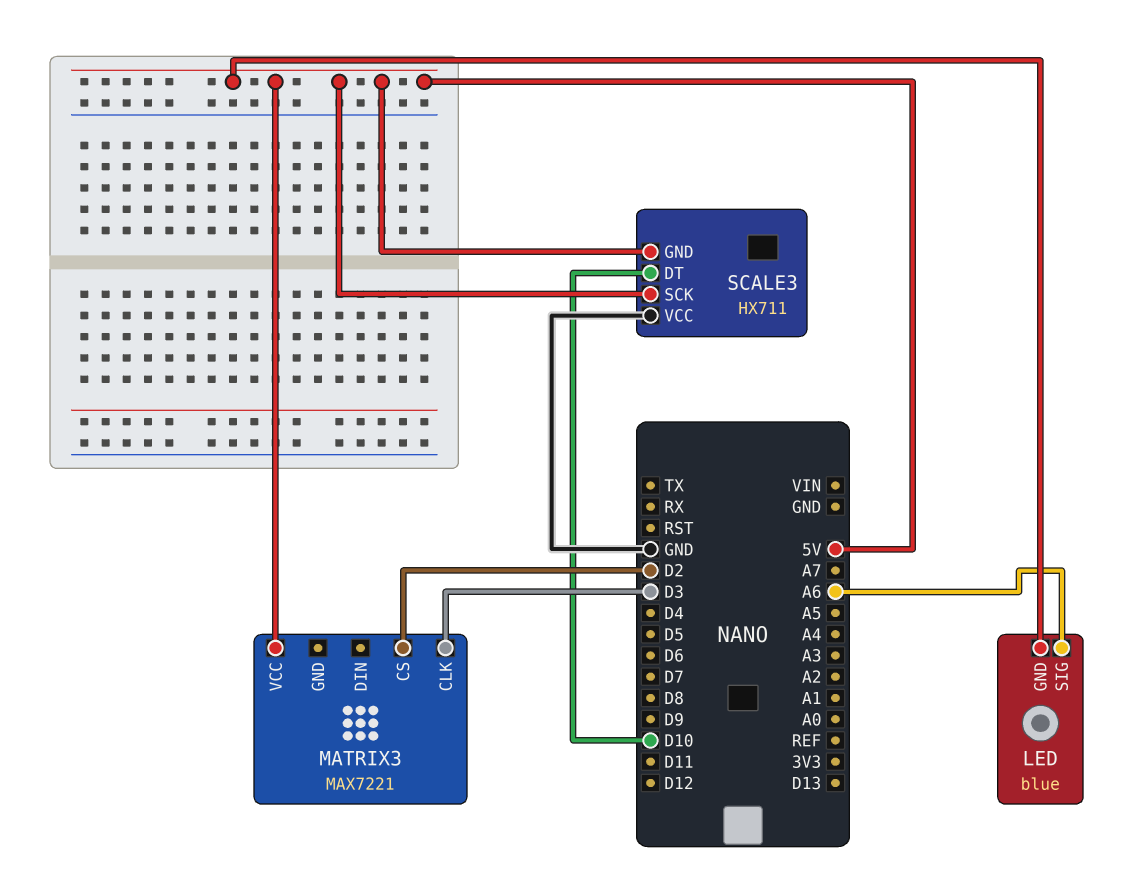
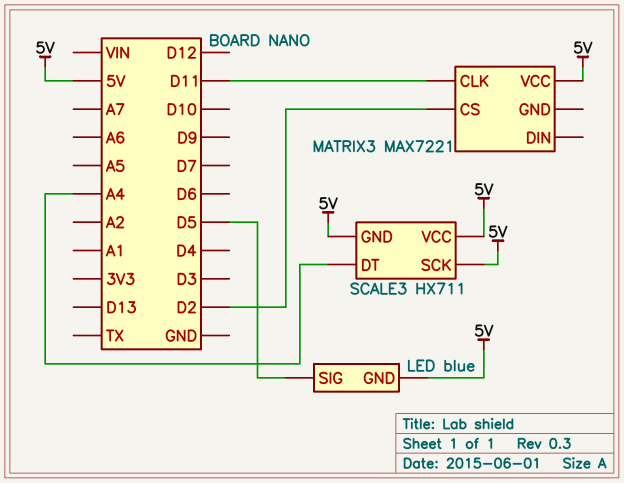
LED pin SIG: A6 -> D5
MATRIX3 pin CLK: D3 -> D11
SCALE3 pin DT: D10 -> A4
SCALE3 pin VCC: GND -> 5V

